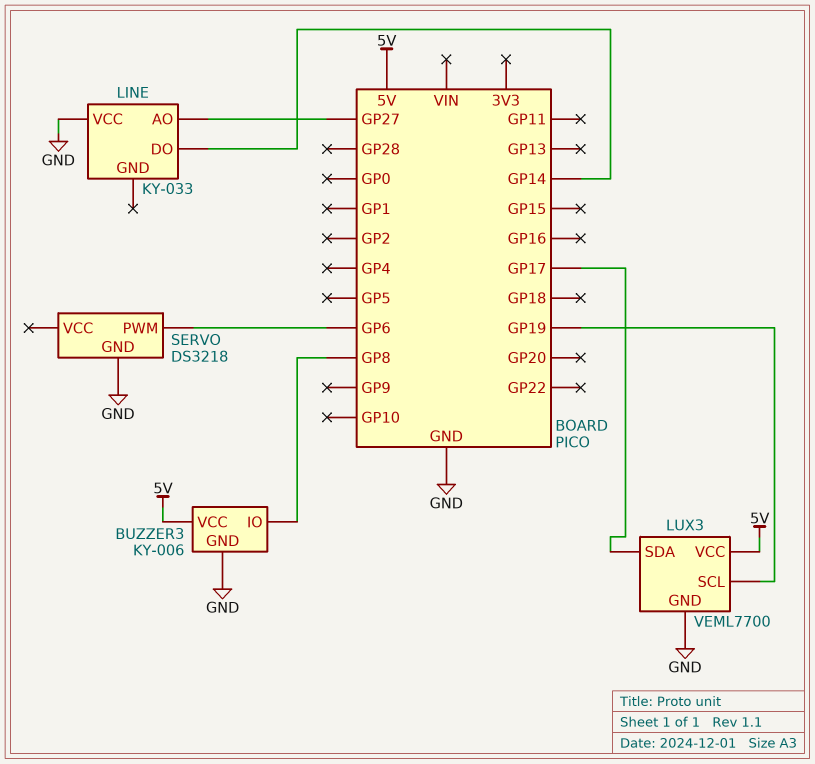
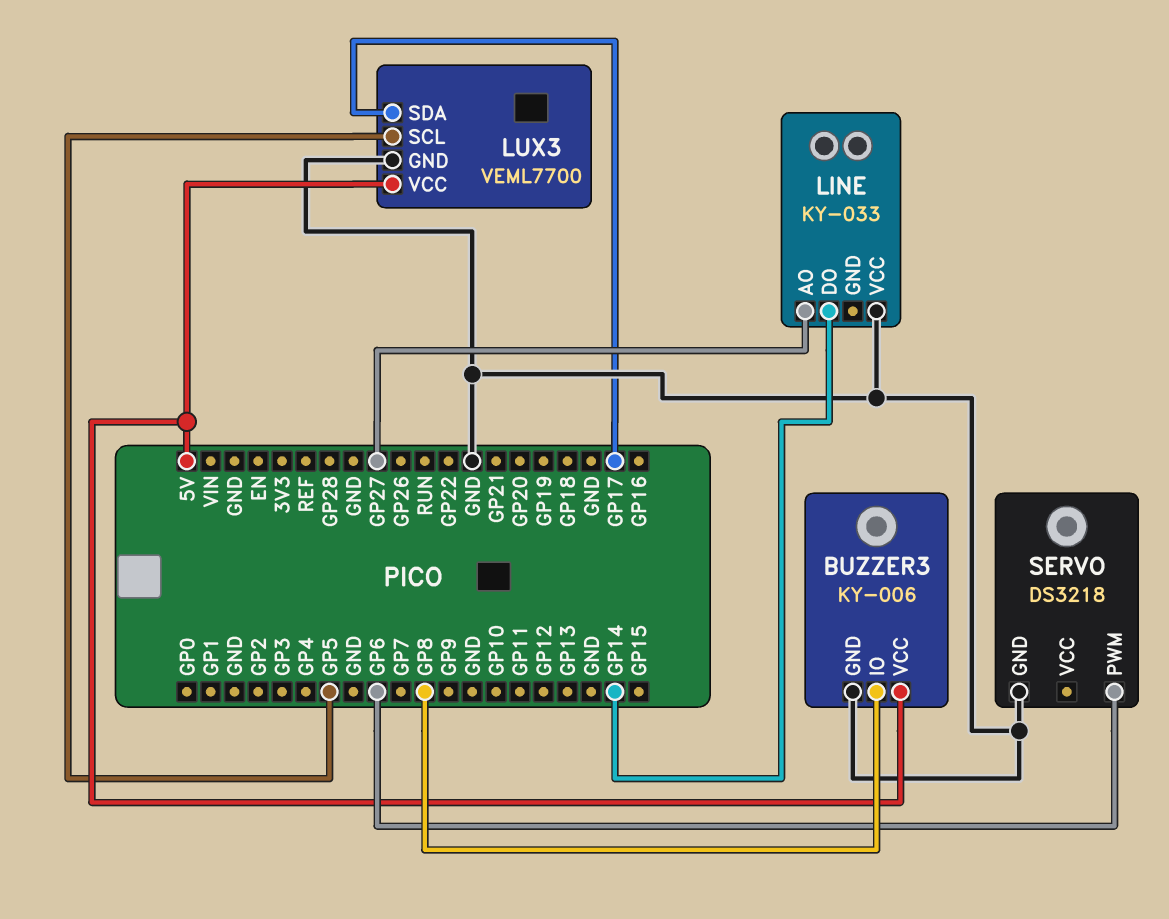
LUX3 pin SCL: GP19 -> GP5

